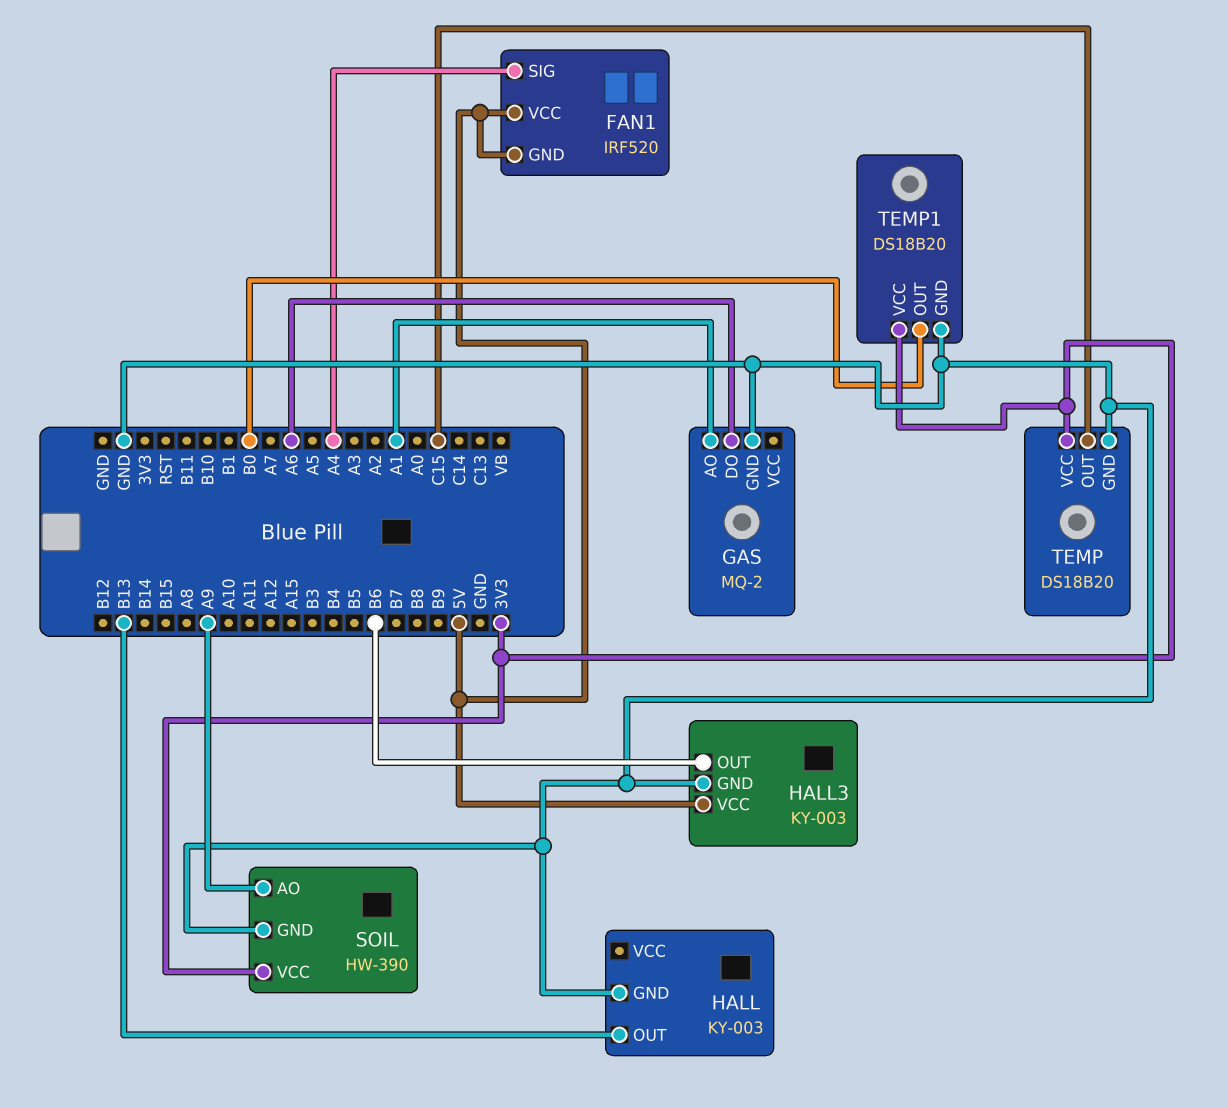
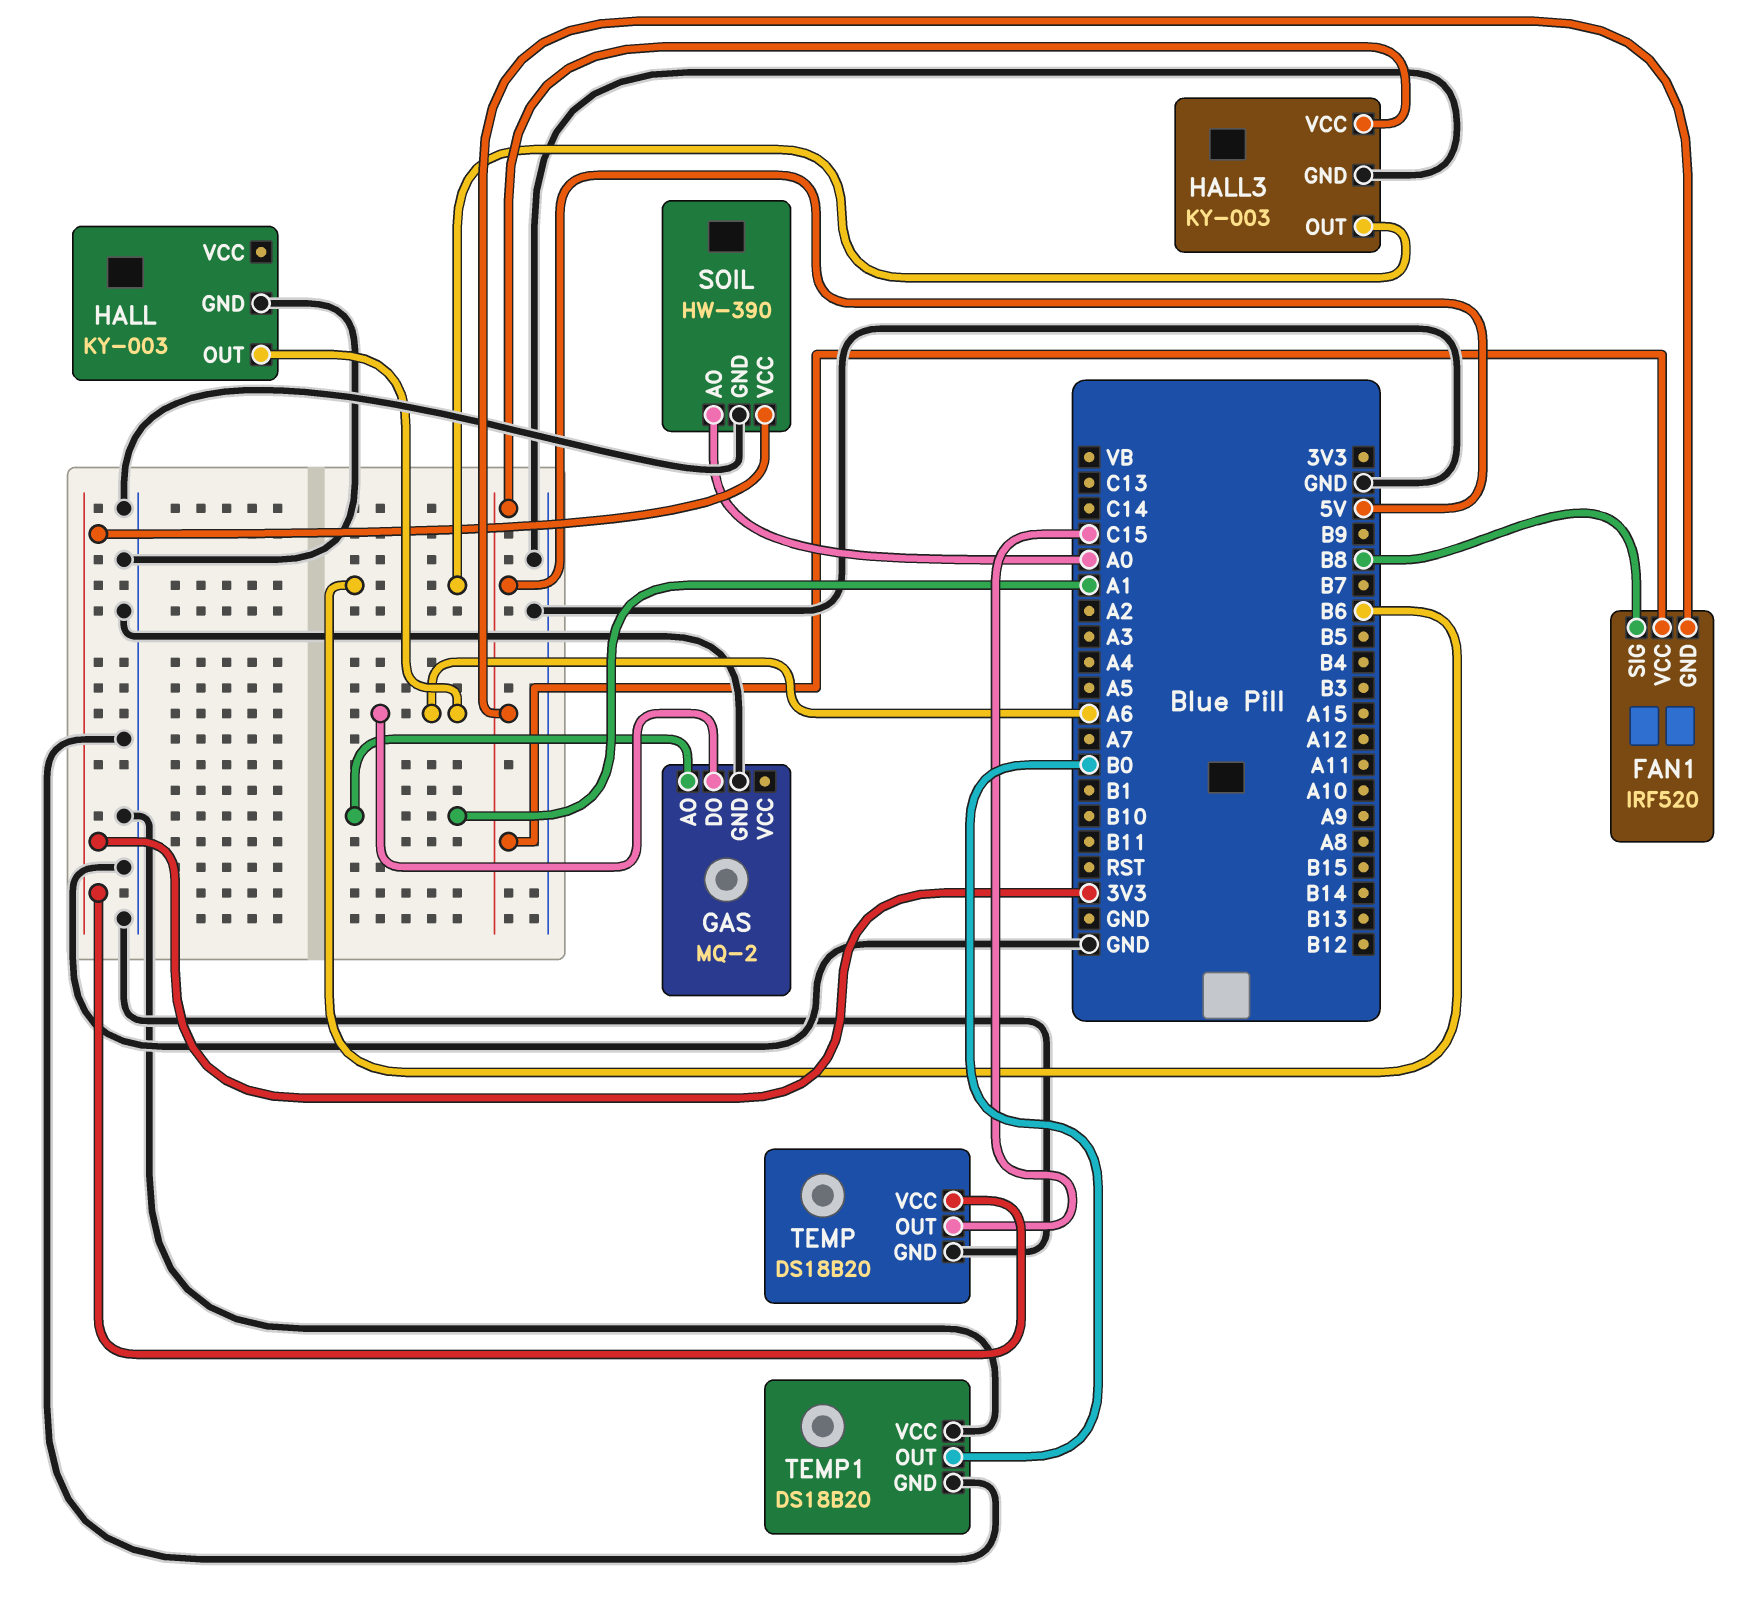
FAN1 pin SIG: A4 -> B8
HALL pin OUT: B13 -> A6
SOIL pin AO: A9 -> A0
TEMP1 pin VCC: 3V3 -> GND

